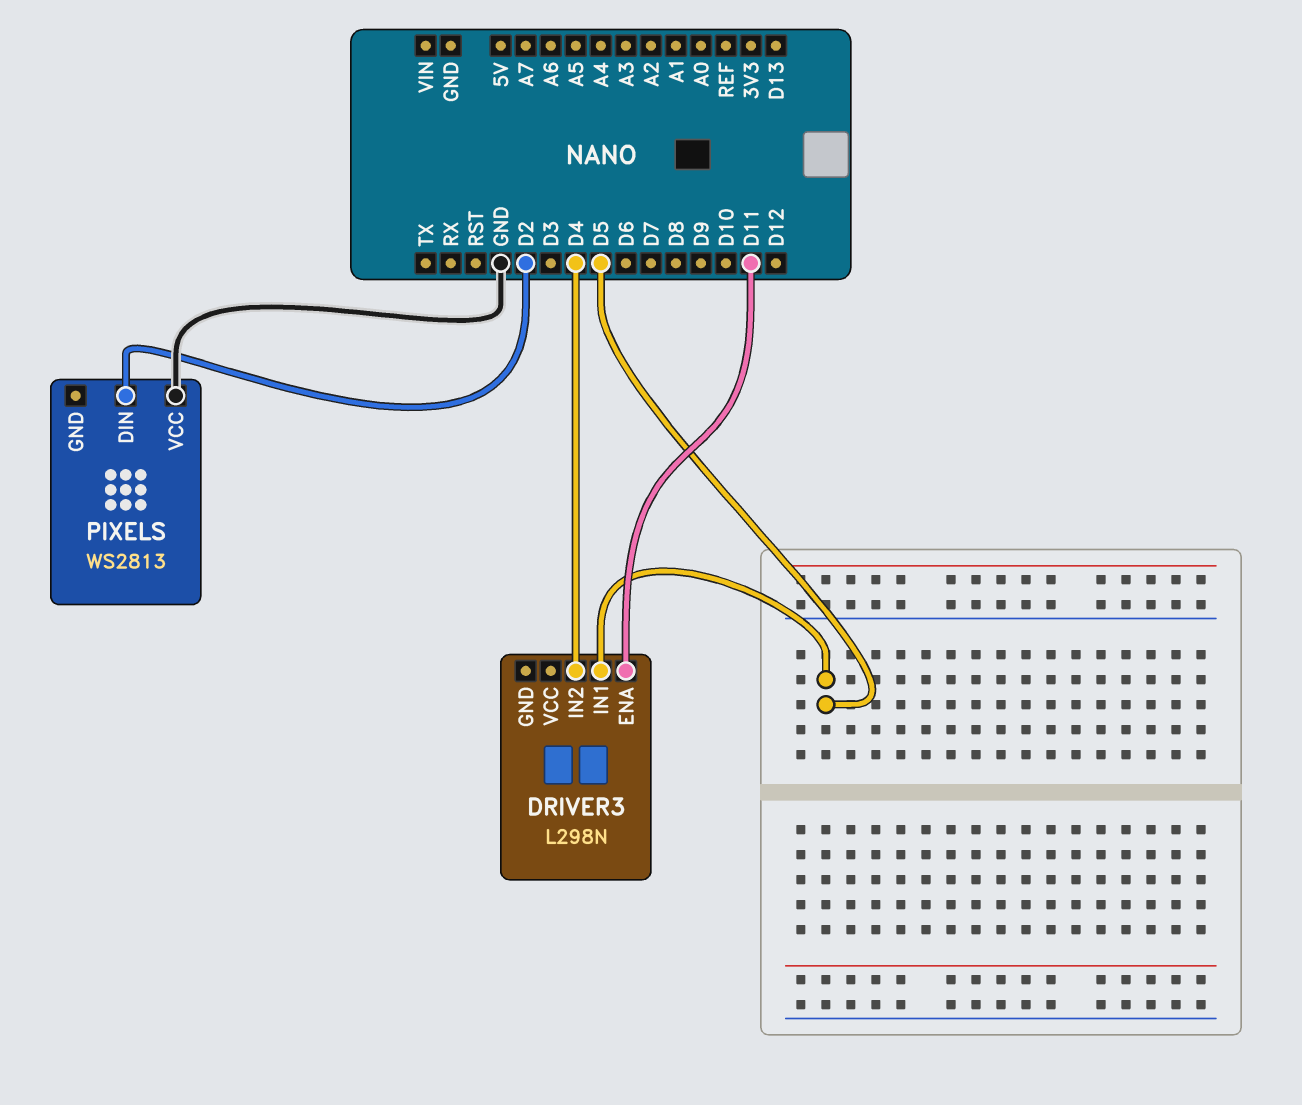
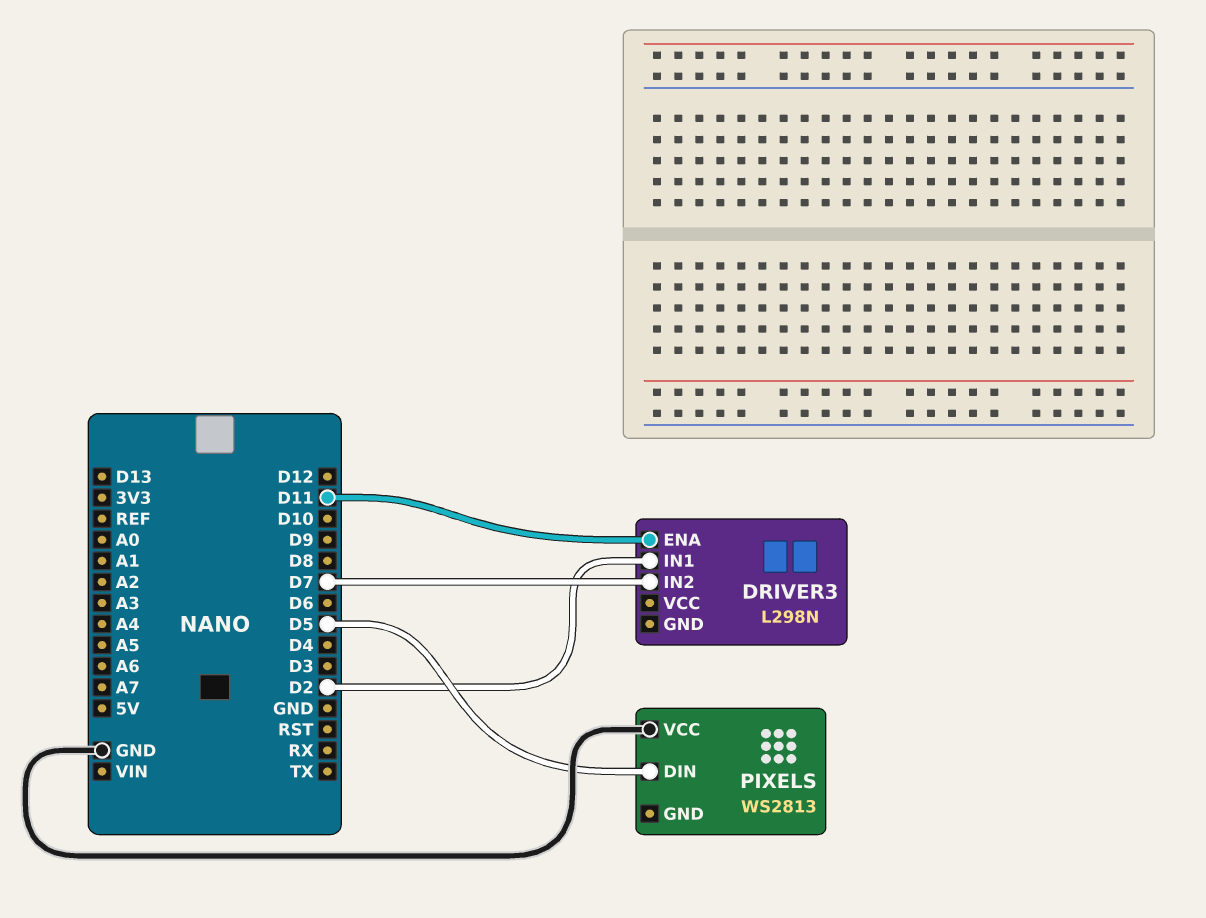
DRIVER3 pin IN1: D5 -> D2
DRIVER3 pin IN2: D4 -> D7
PIXELS pin DIN: D2 -> D5

